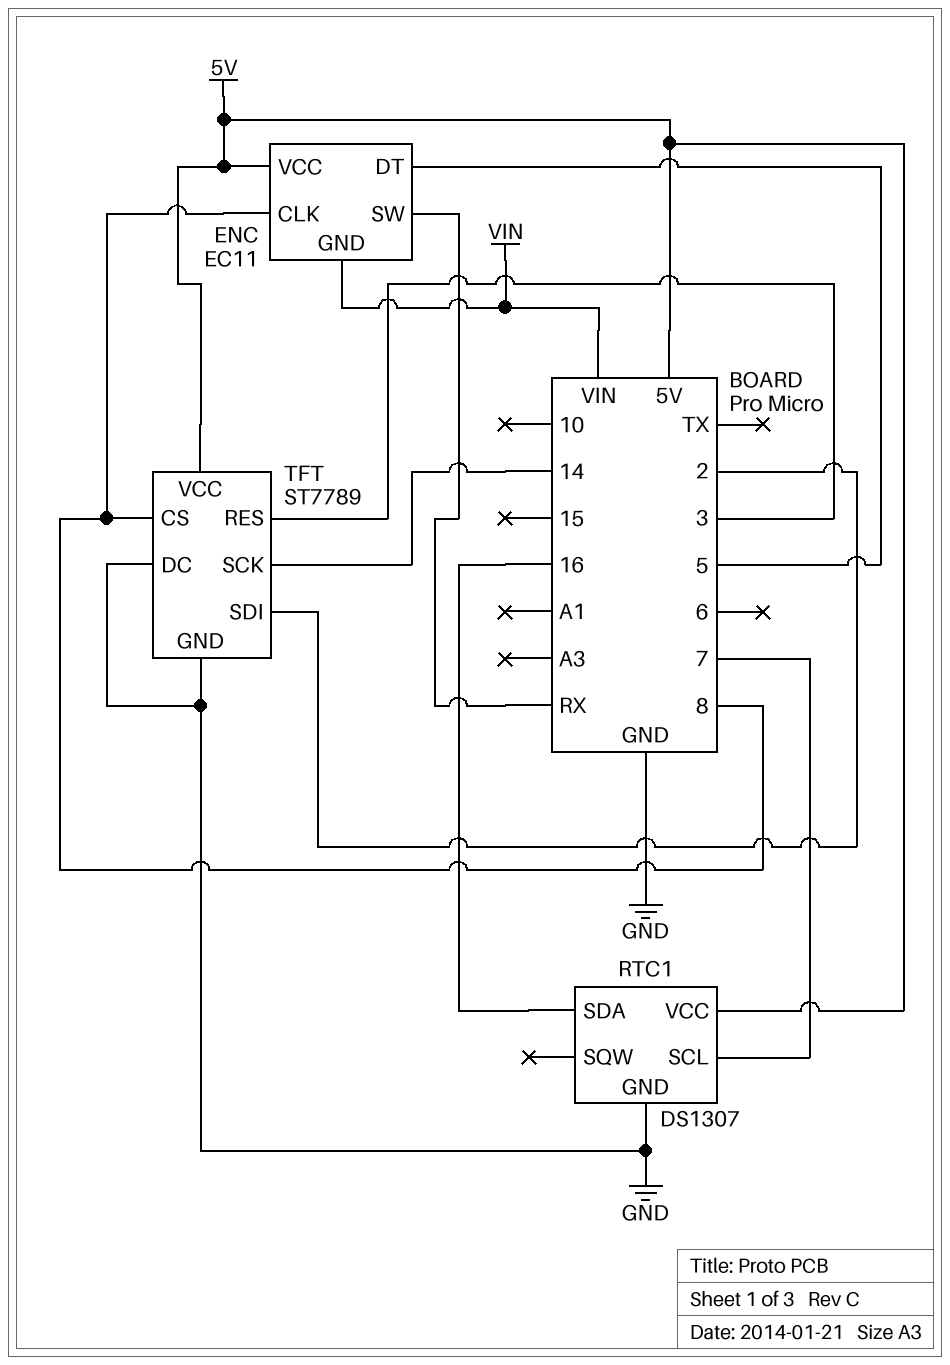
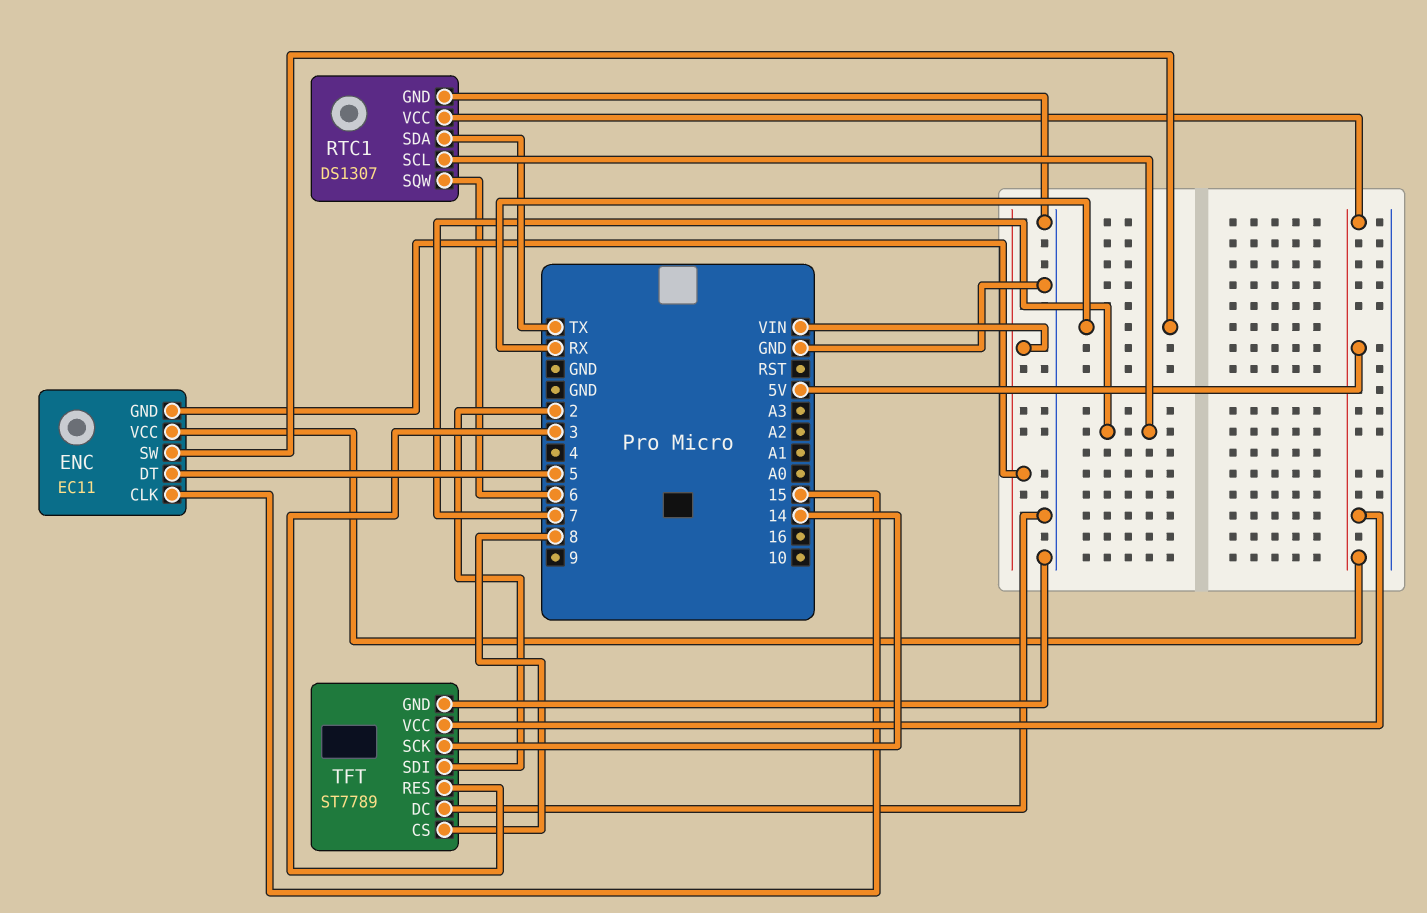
ENC pin CLK: 8 -> 15
RTC1 pin SDA: 16 -> TX
RTC1 pin SQW: none -> 6

